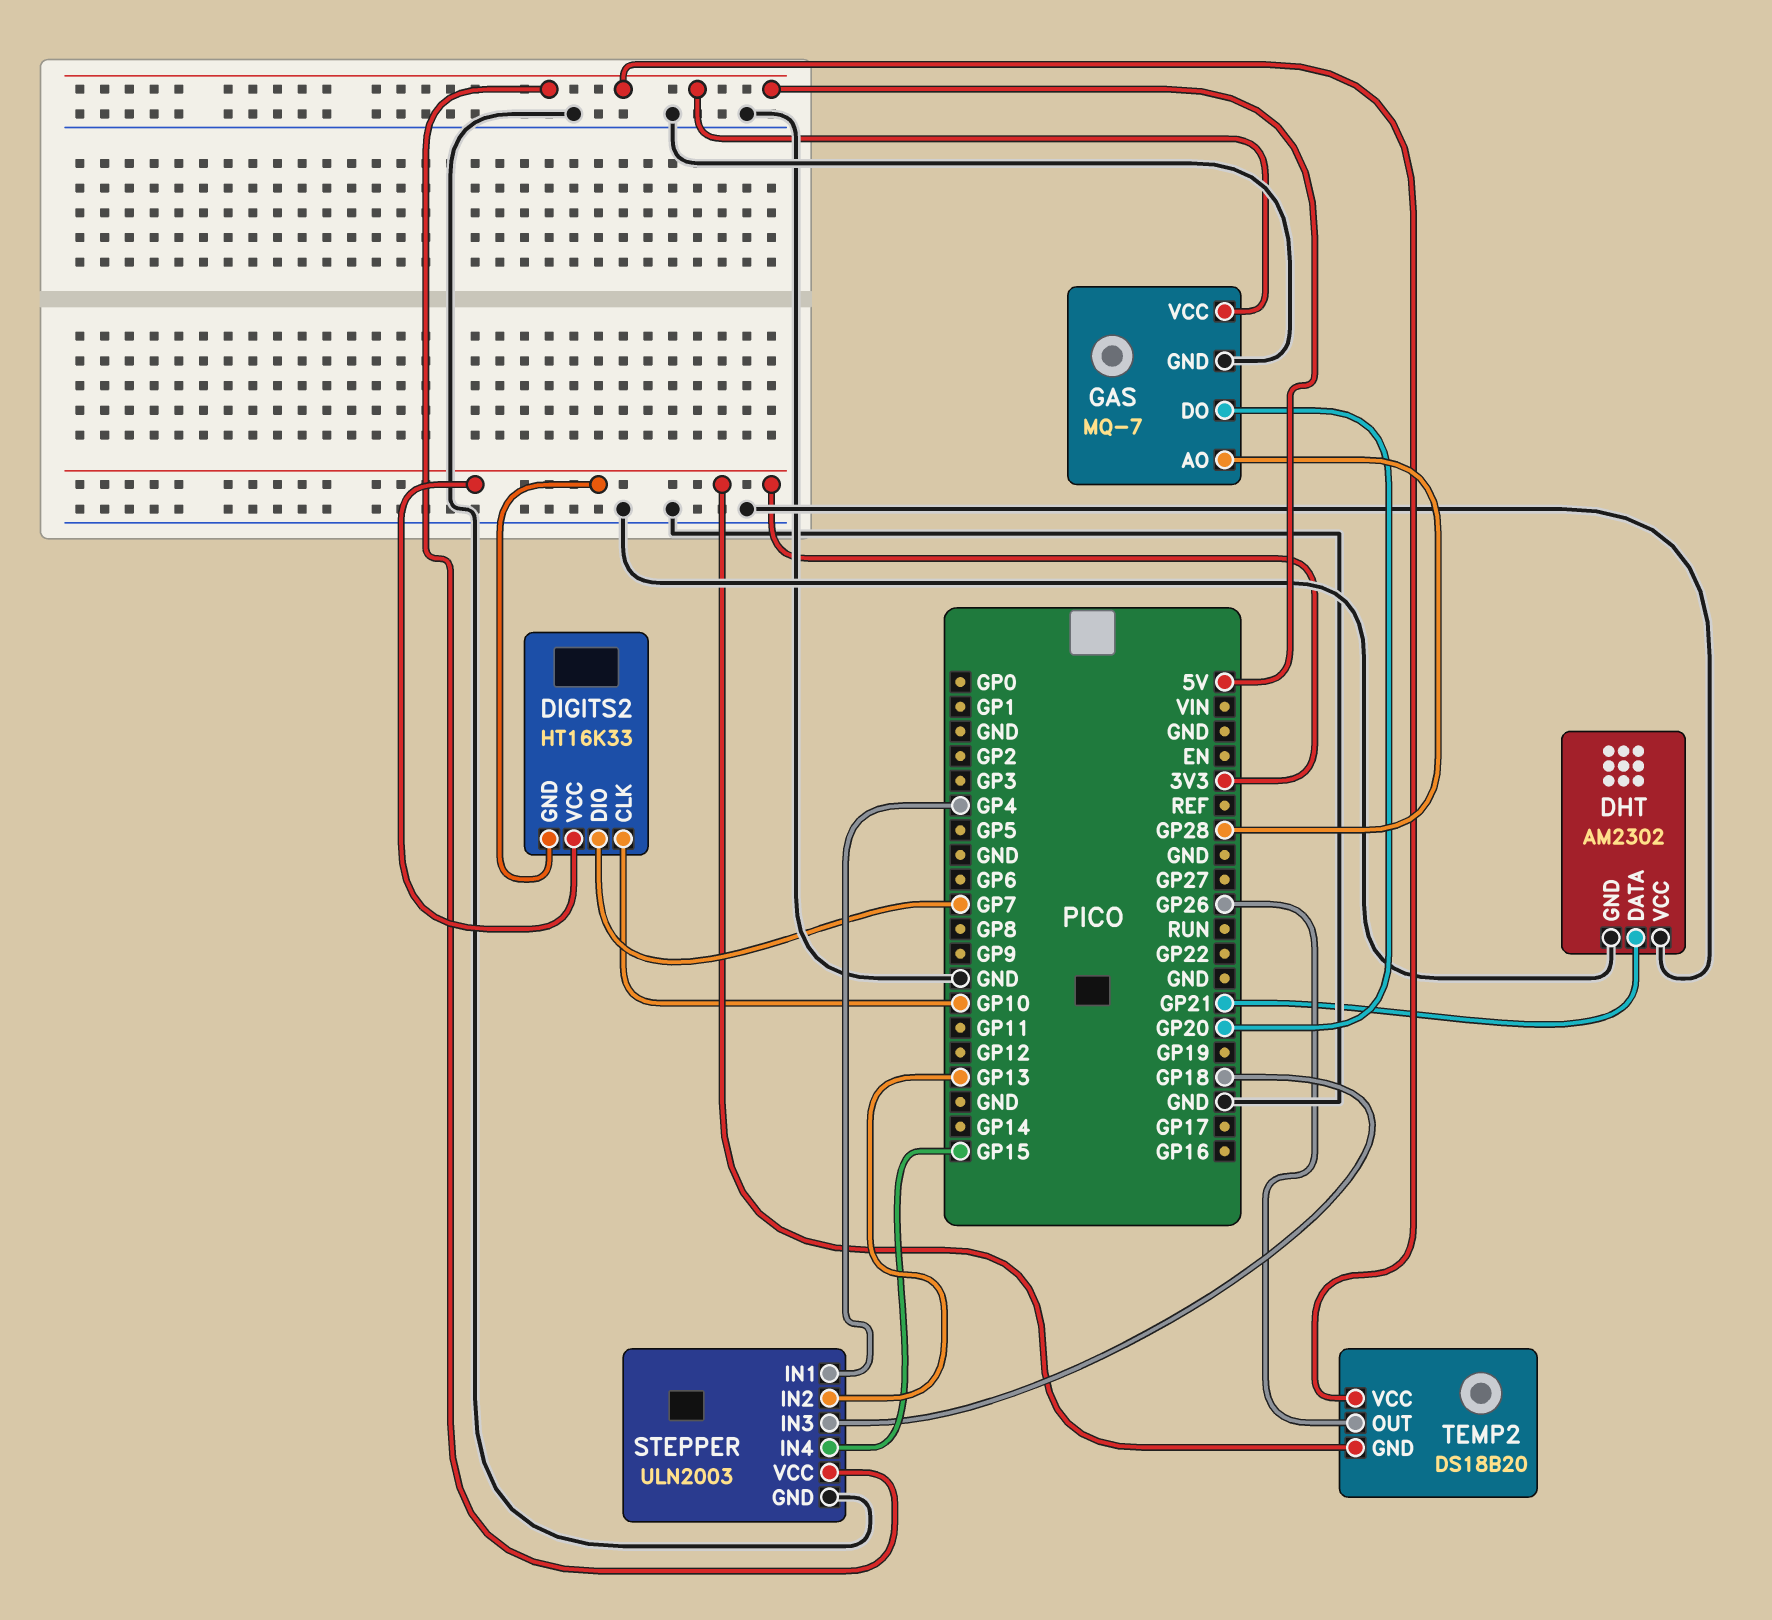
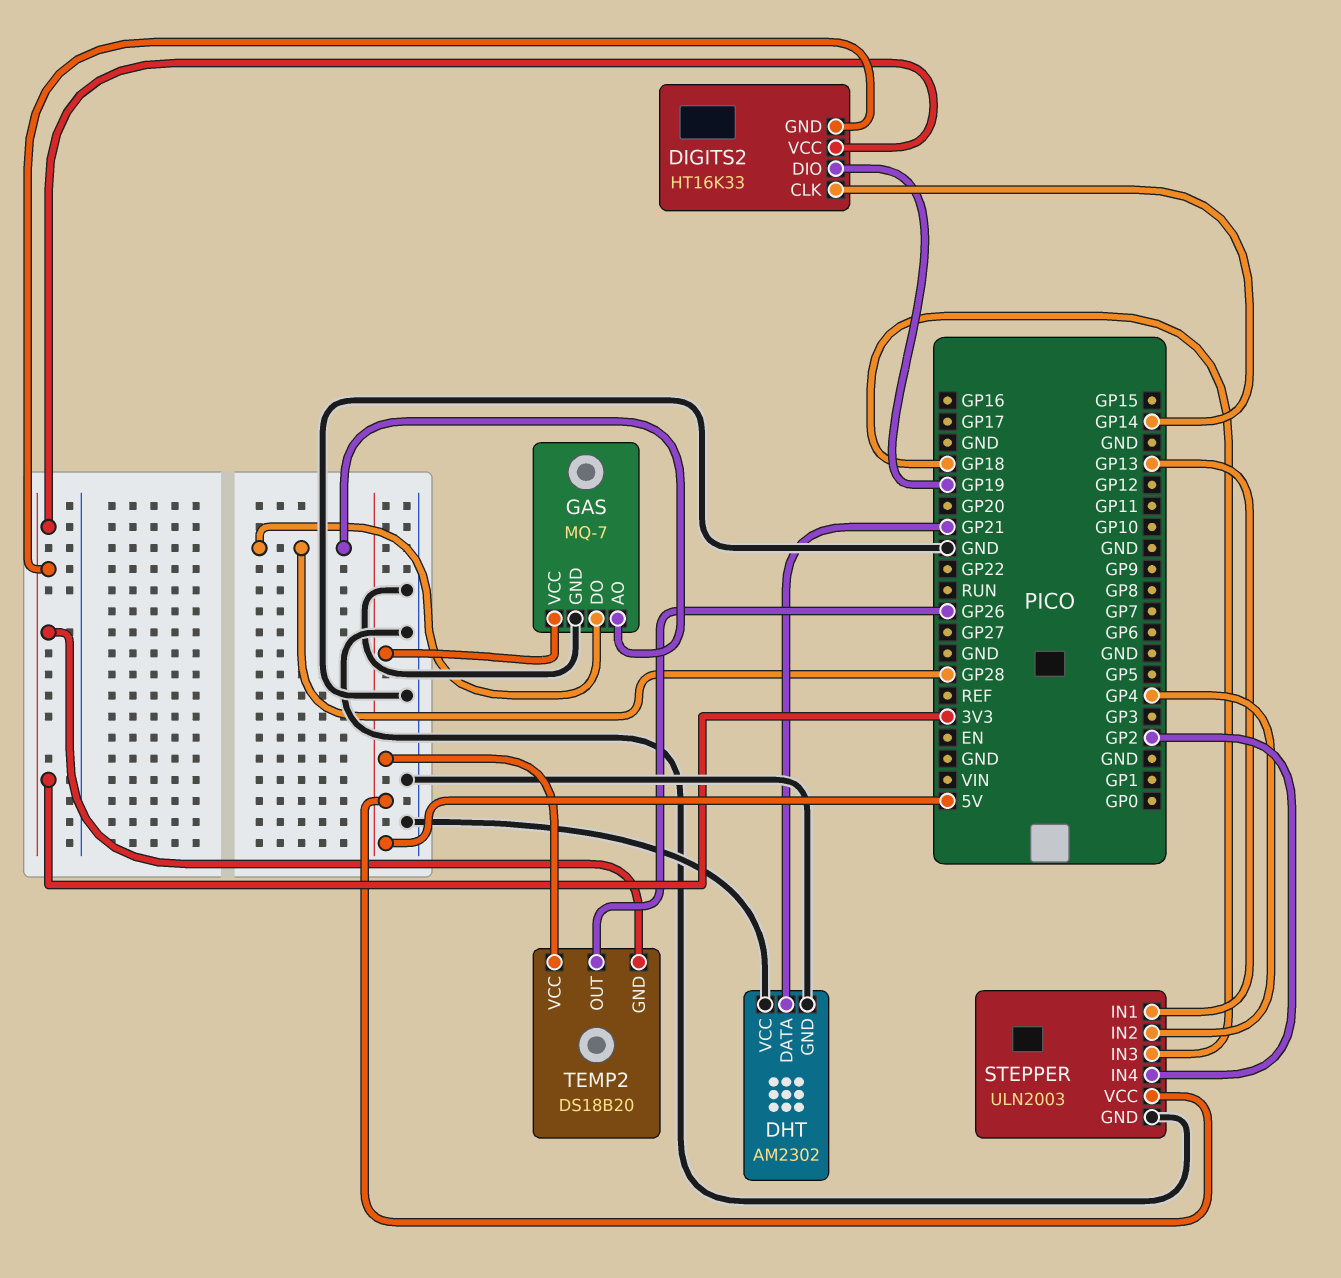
DIGITS2 pin CLK: GP10 -> GP14
DIGITS2 pin DIO: GP7 -> GP19
GAS pin DO: GP20 -> GP28
STEPPER pin IN1: GP4 -> GP13
STEPPER pin IN2: GP13 -> GP4
STEPPER pin IN4: GP15 -> GP2

